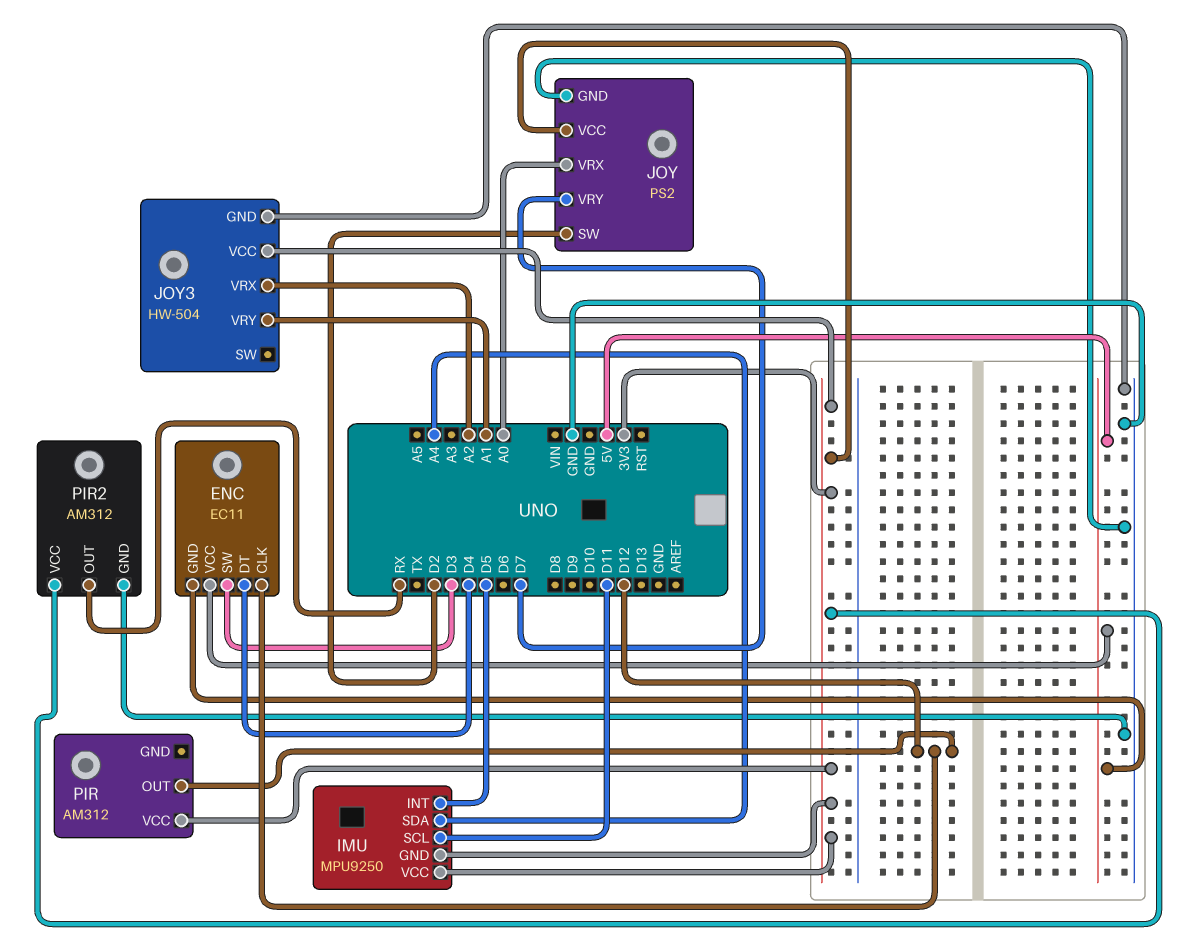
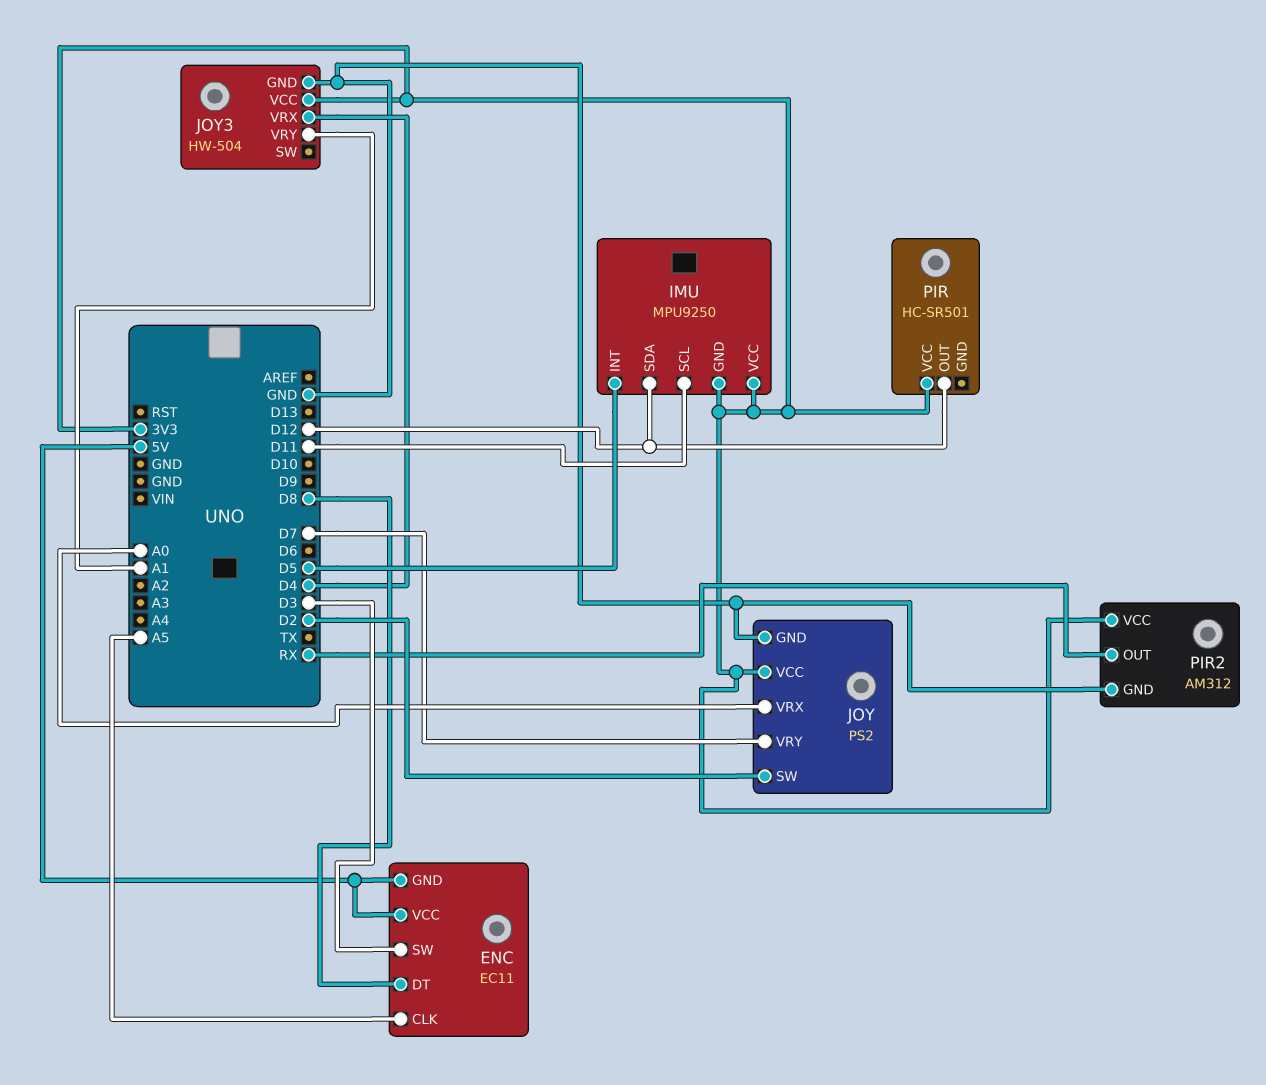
ENC pin CLK: D12 -> A5
ENC pin DT: D4 -> D8
IMU pin SDA: A4 -> D12
JOY3 pin VRX: A2 -> D4
PIR: AM312 -> HC-SR501

